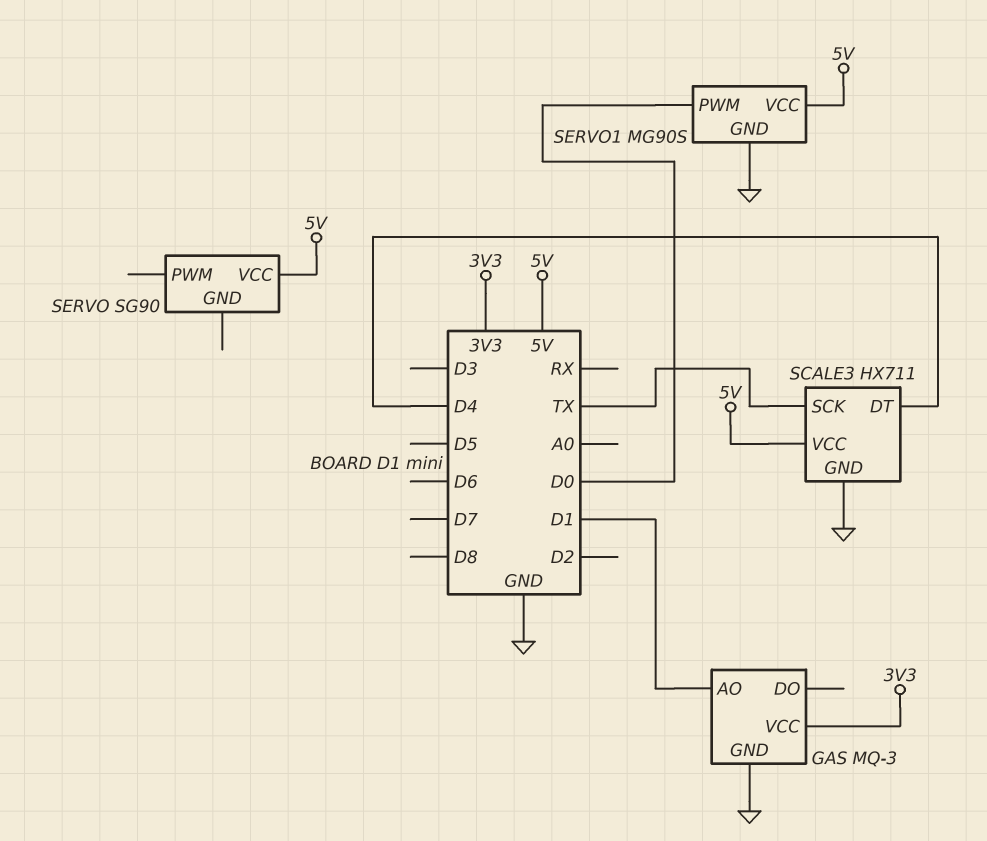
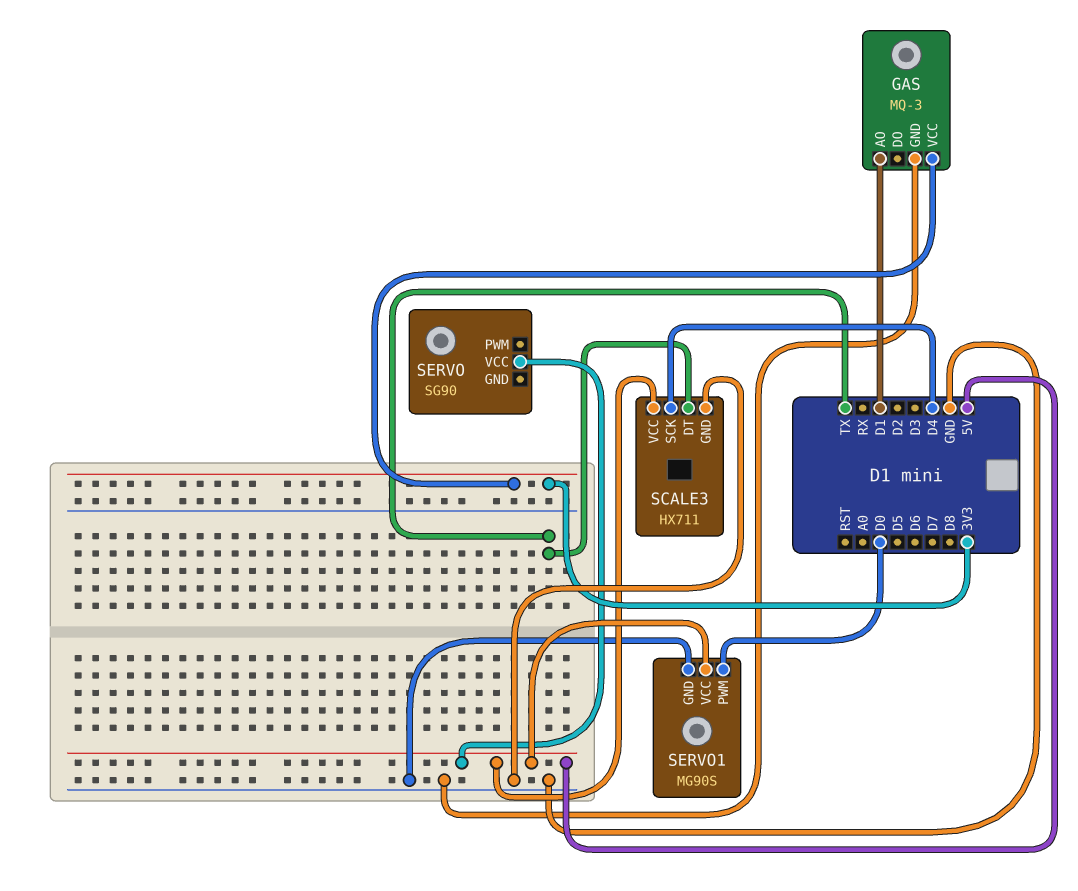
SCALE3 pin DT: D4 -> TX
SCALE3 pin SCK: TX -> D4

